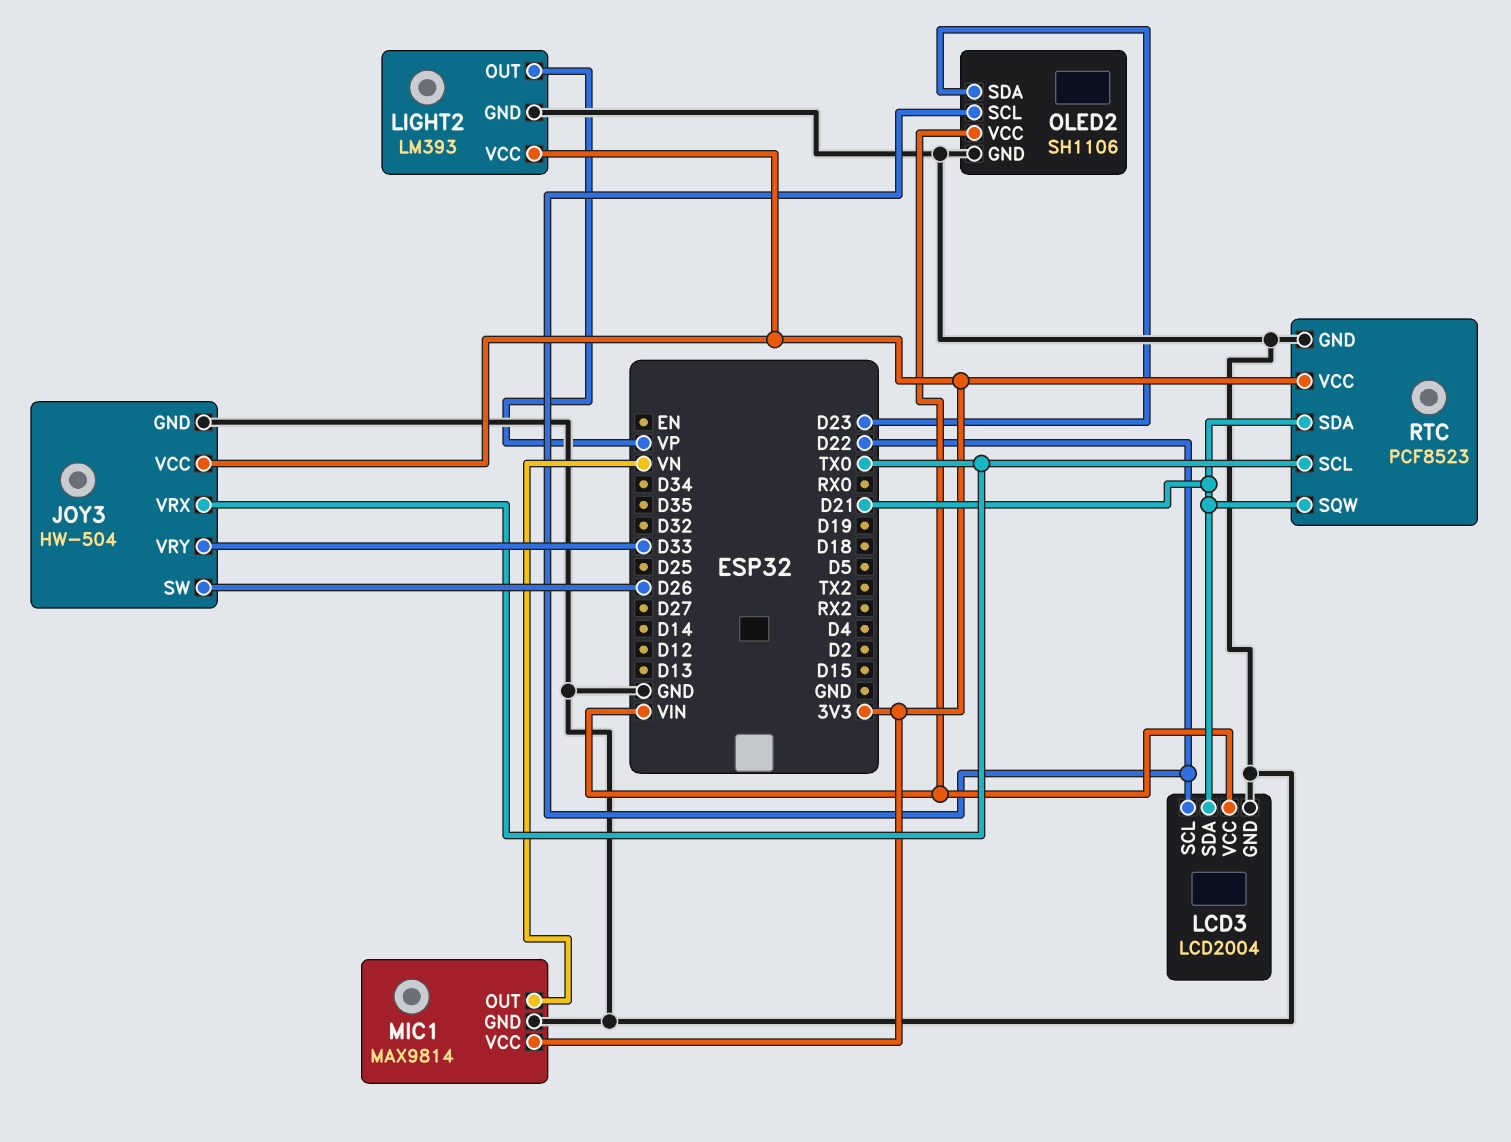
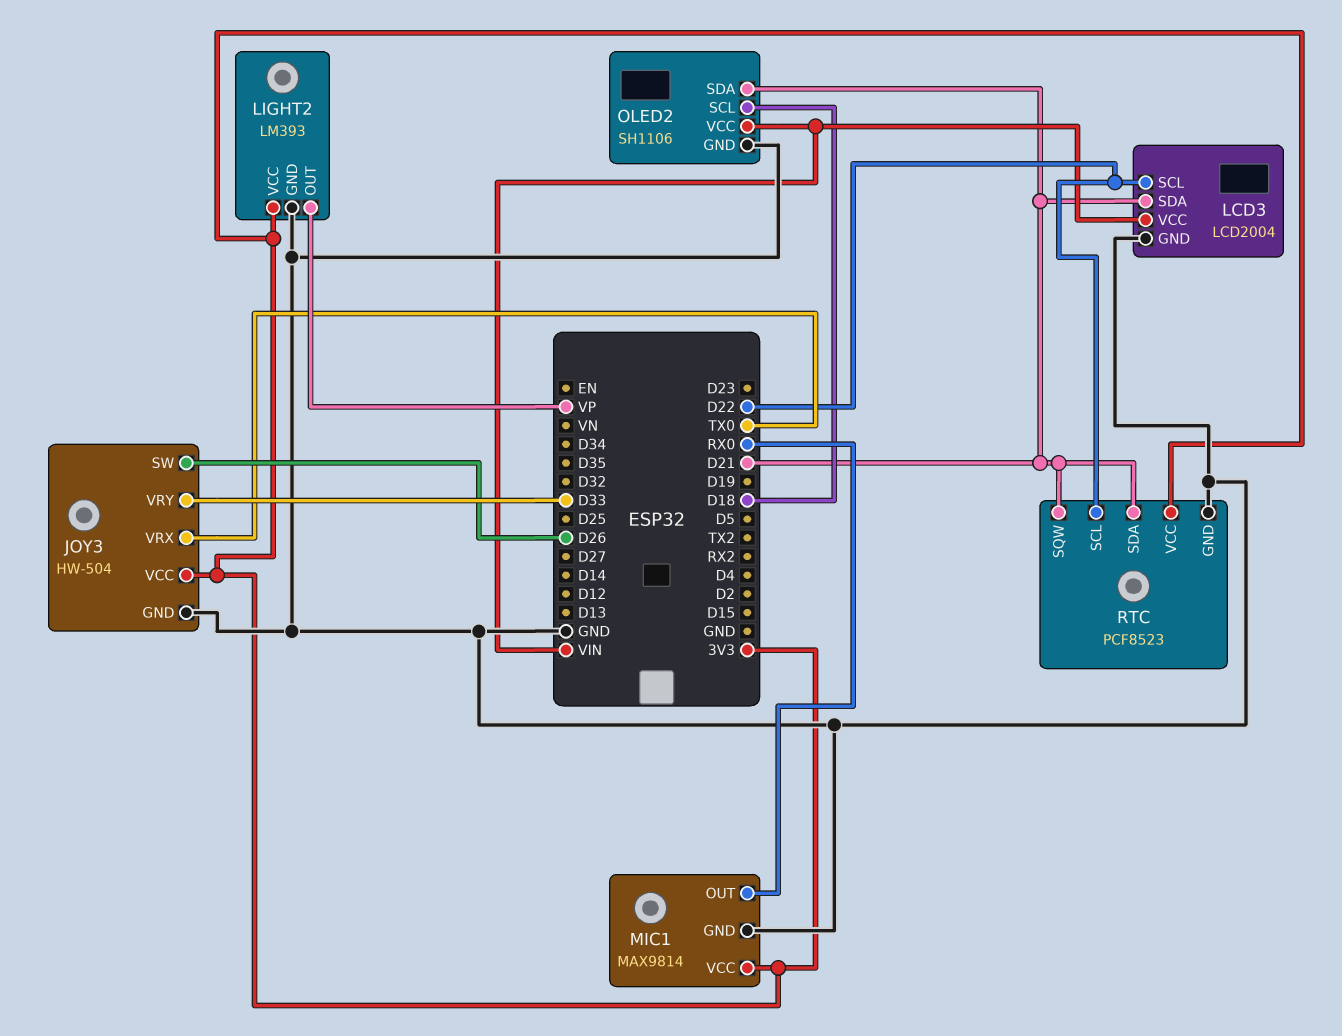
MIC1 pin OUT: VN -> RX0
OLED2 pin SCL: D22 -> D18
OLED2 pin SDA: D23 -> D21
RTC pin SCL: TX0 -> D22

